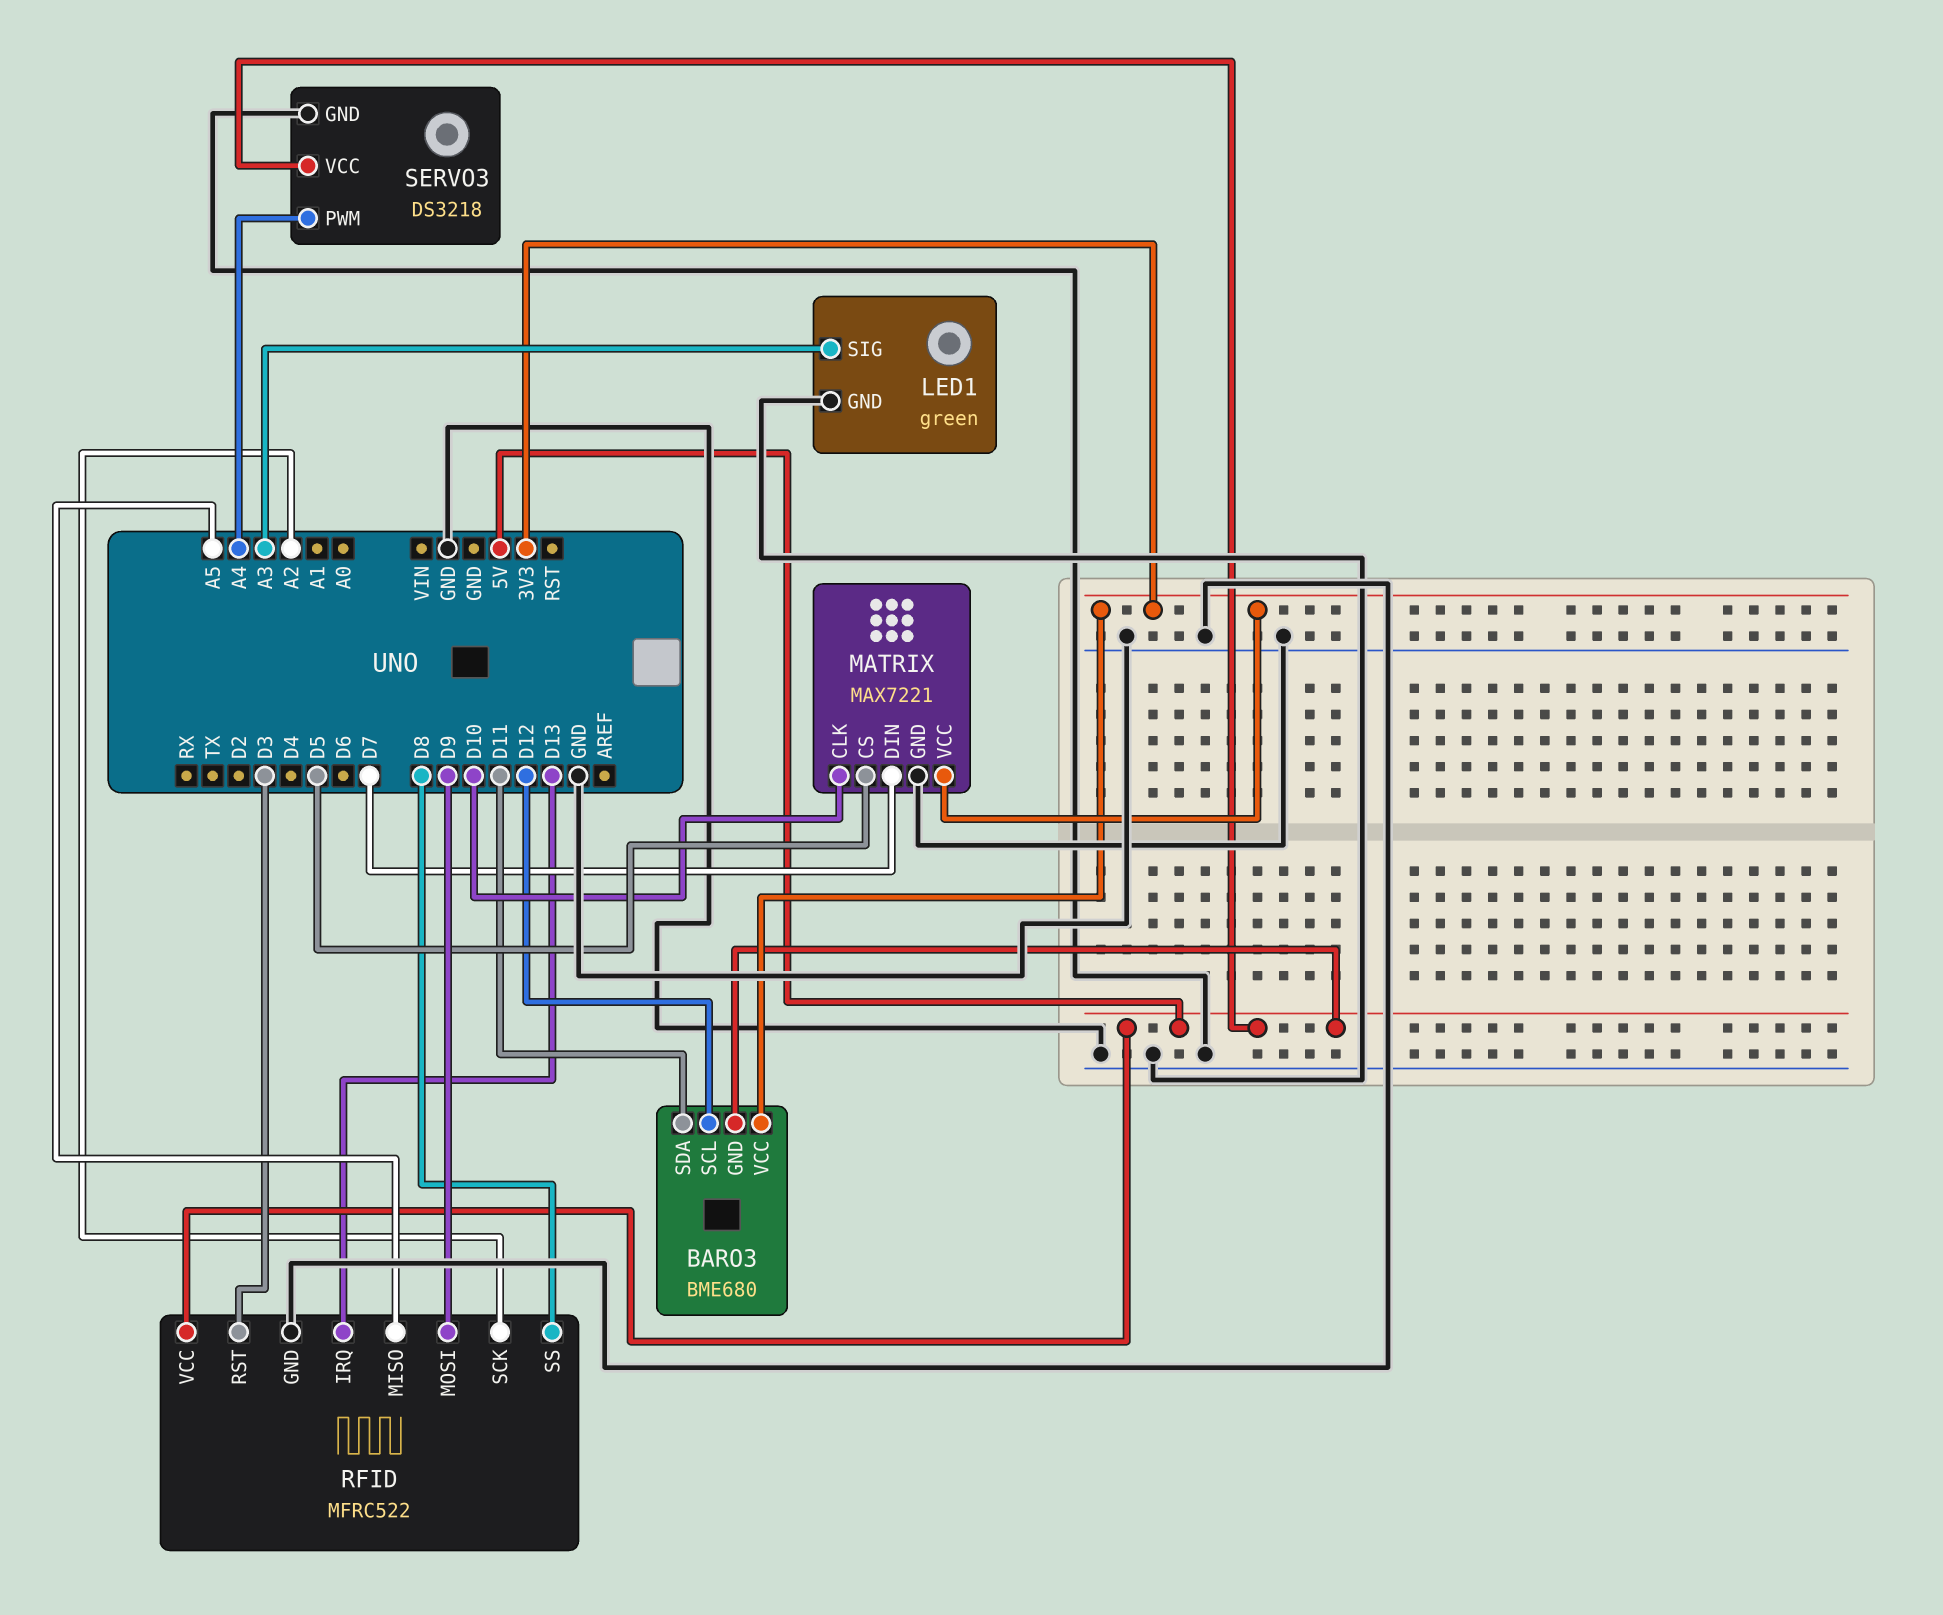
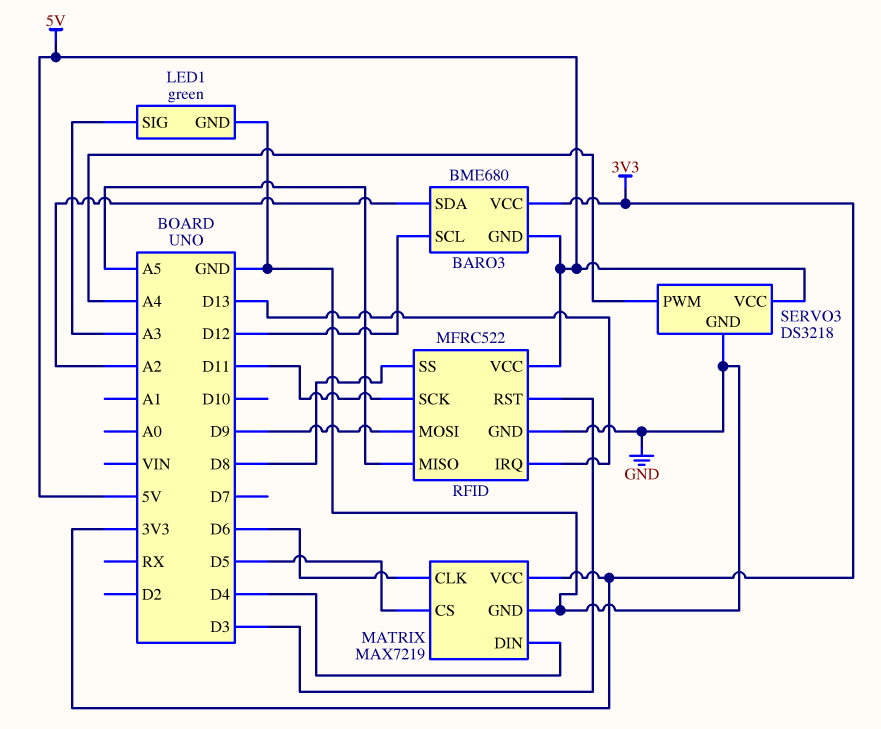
BARO3 pin SDA: D11 -> A2
MATRIX: MAX7221 -> MAX7219
MATRIX pin CLK: D10 -> D6
MATRIX pin DIN: D7 -> D4
RFID pin SCK: A2 -> D11

